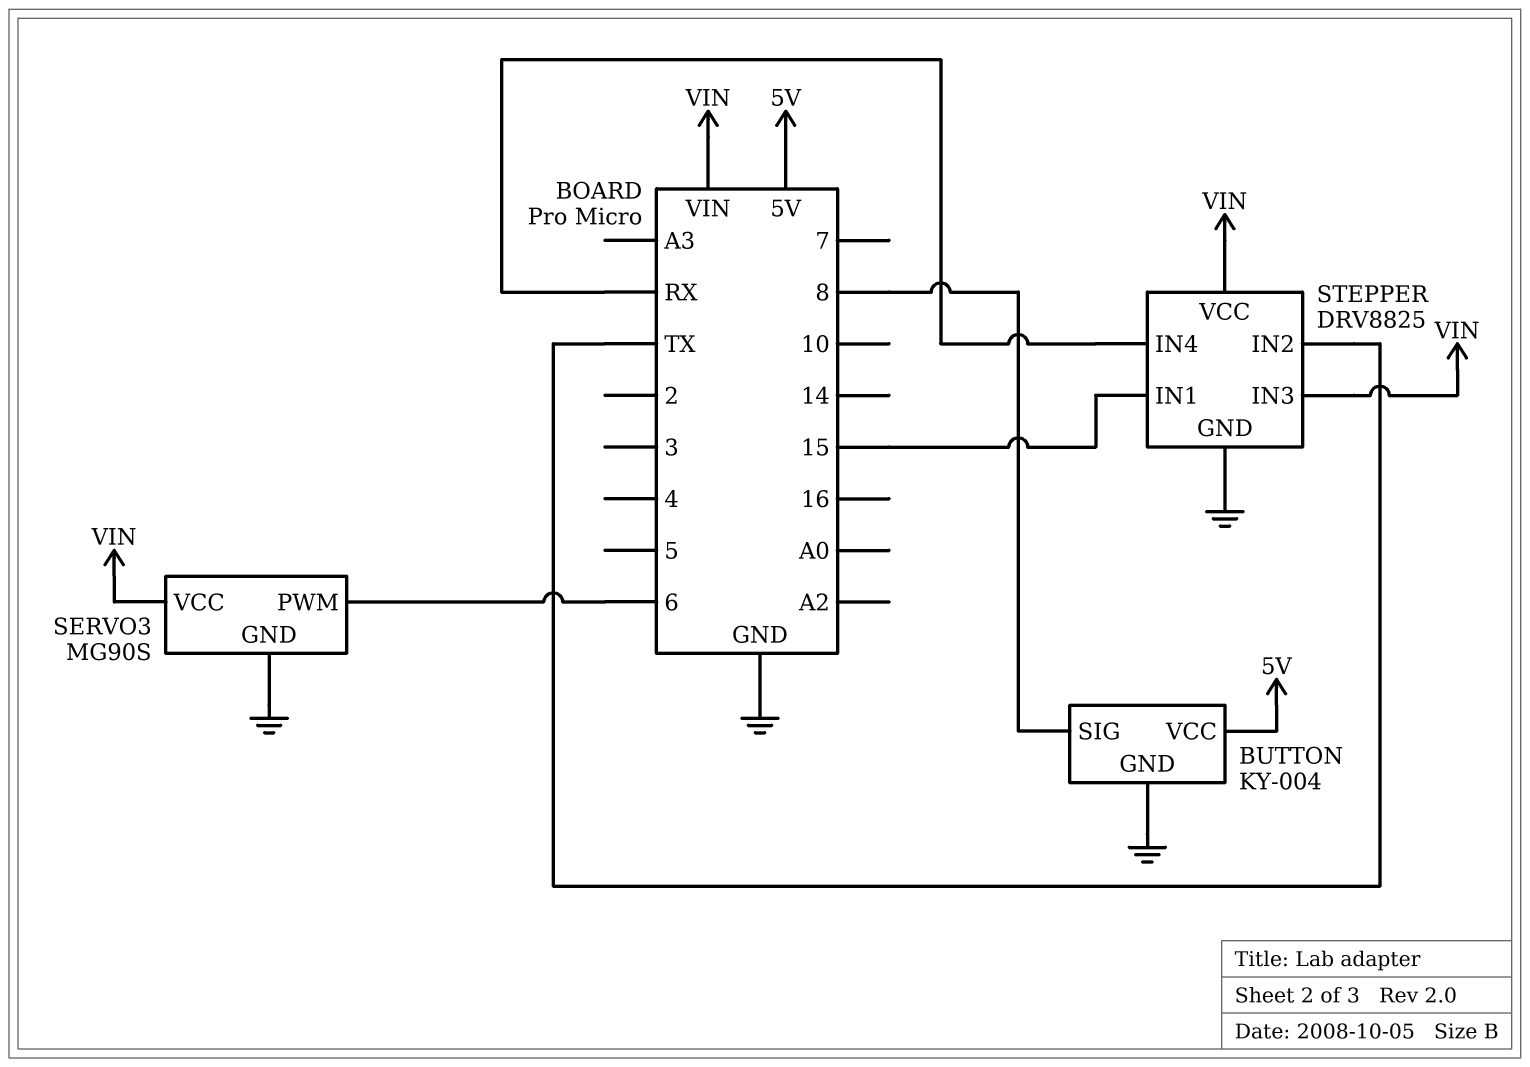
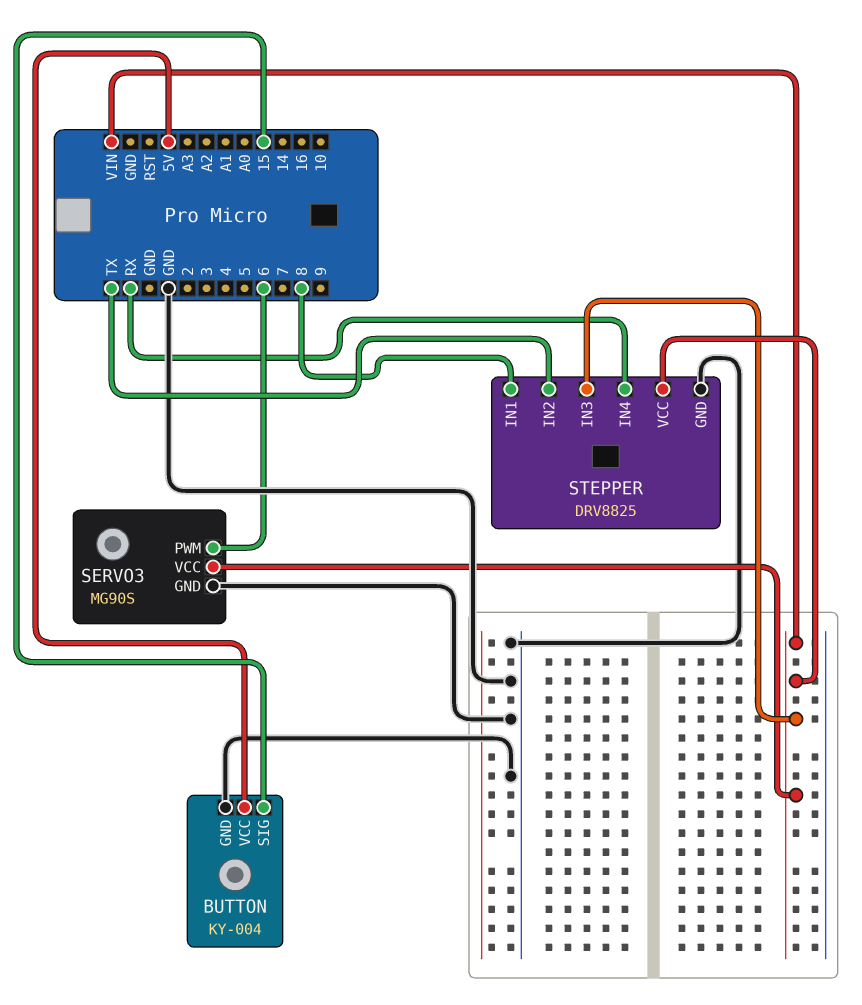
BUTTON pin SIG: 8 -> 15
STEPPER pin IN1: 15 -> 8

